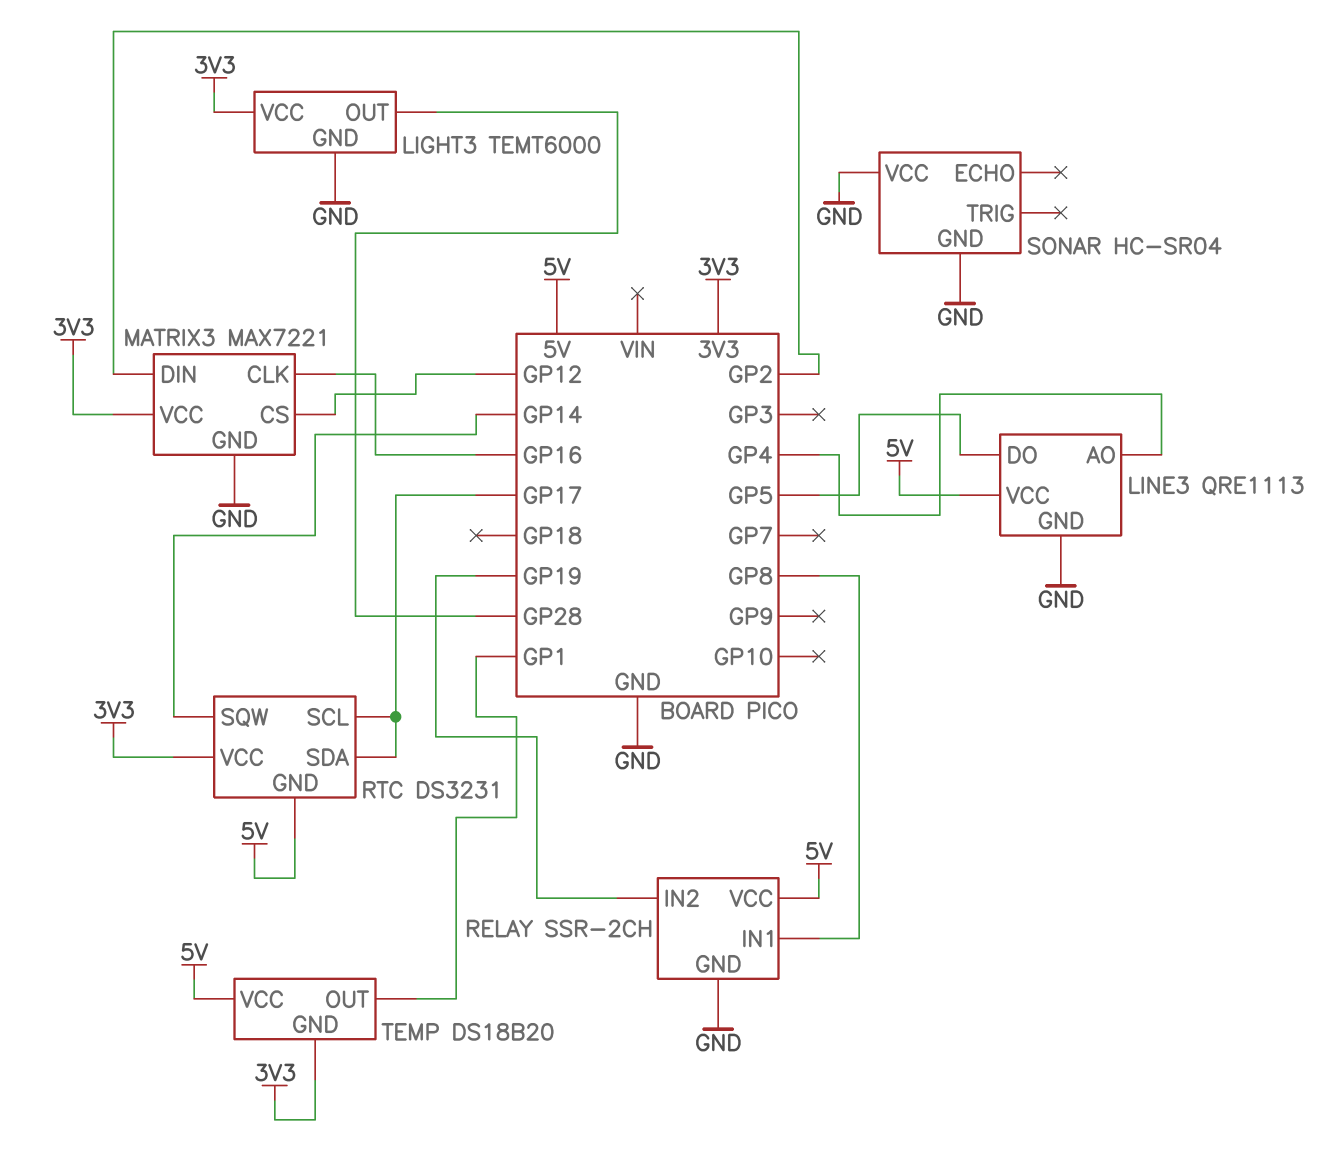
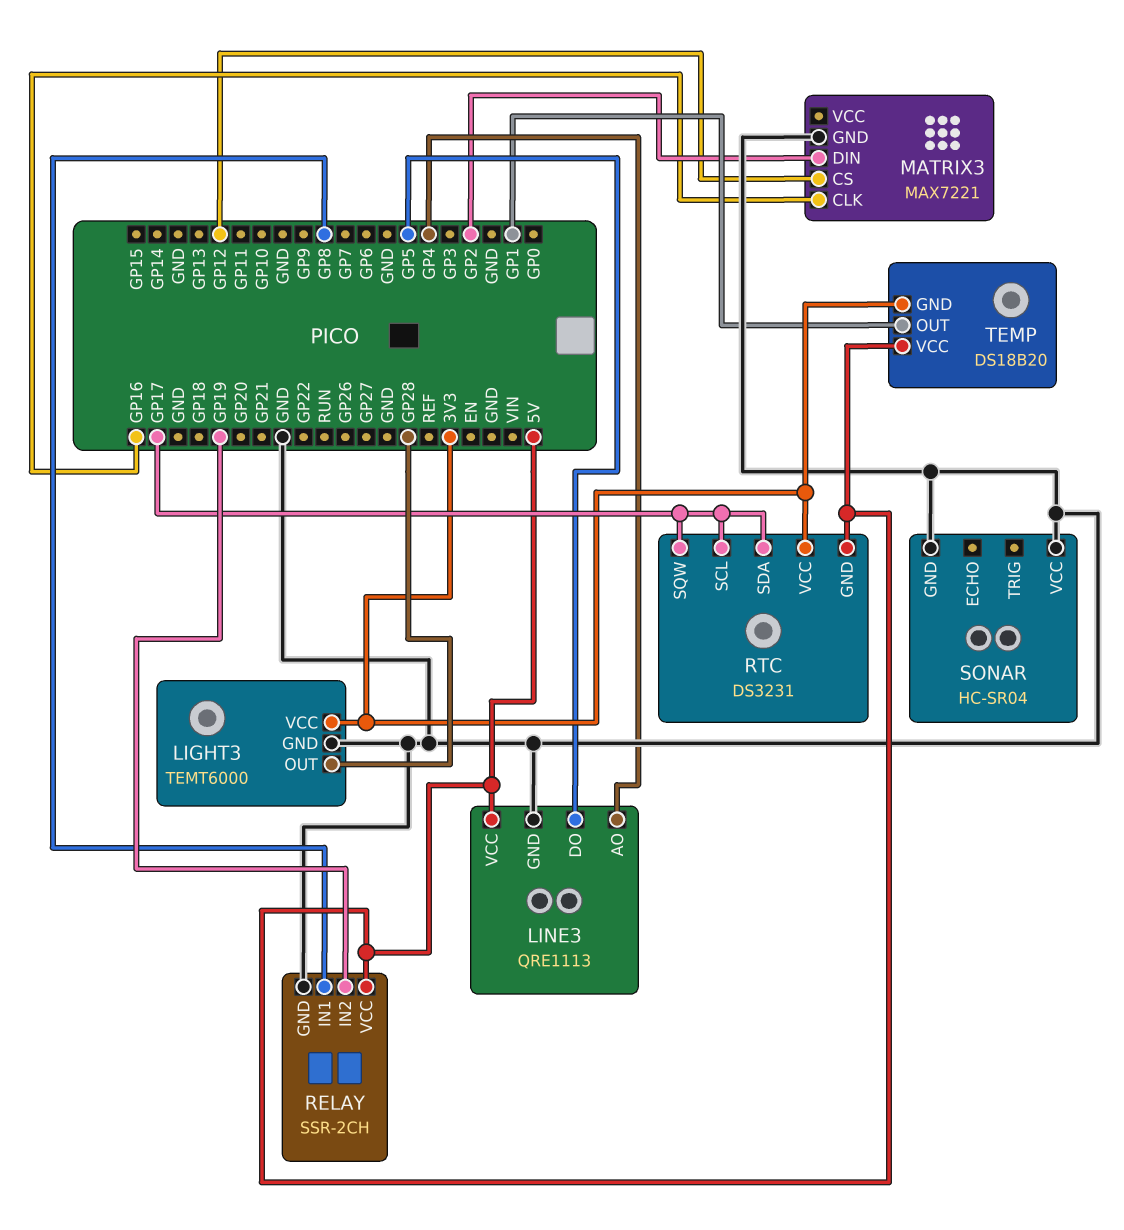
MATRIX3 pin VCC: 3V3 -> none
RTC pin SQW: GP14 -> GP17

